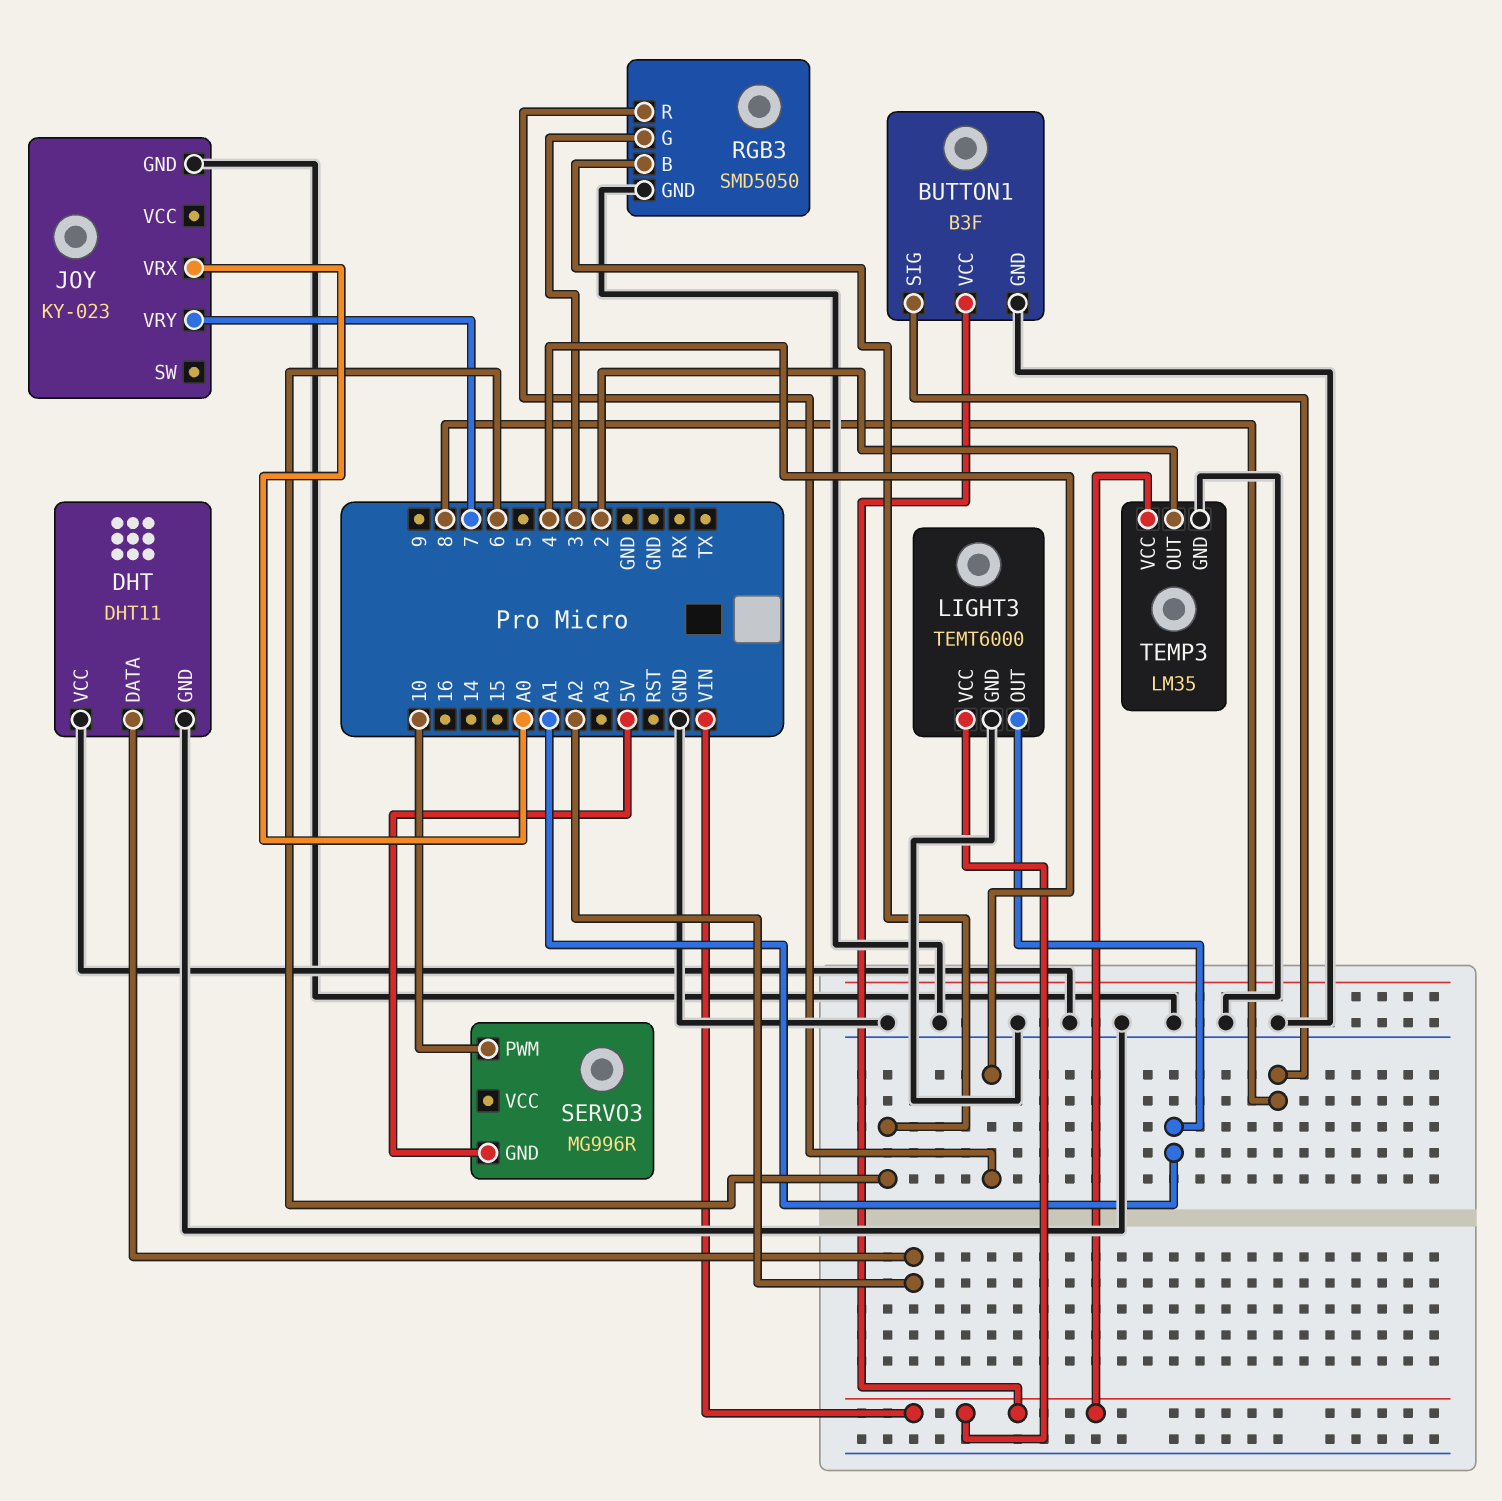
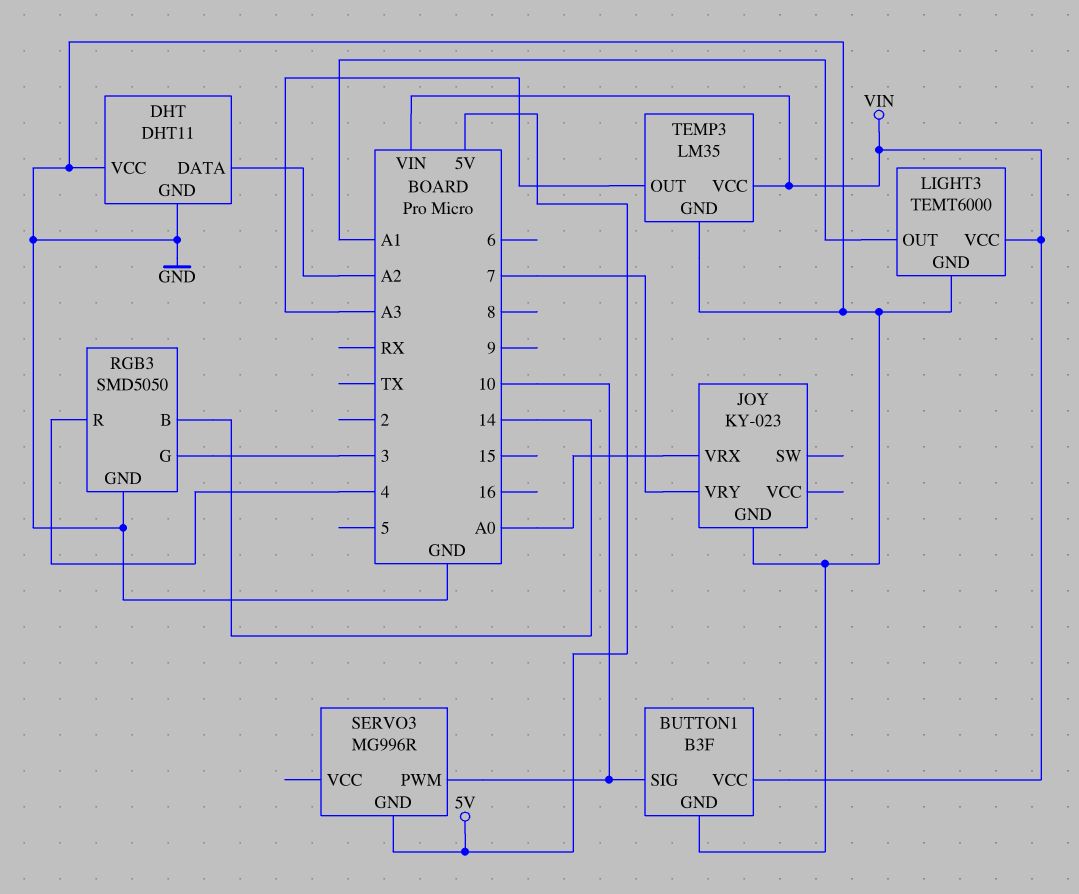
BUTTON1 pin SIG: 8 -> 10
RGB3 pin B: 6 -> 14
TEMP3 pin OUT: 2 -> A3

